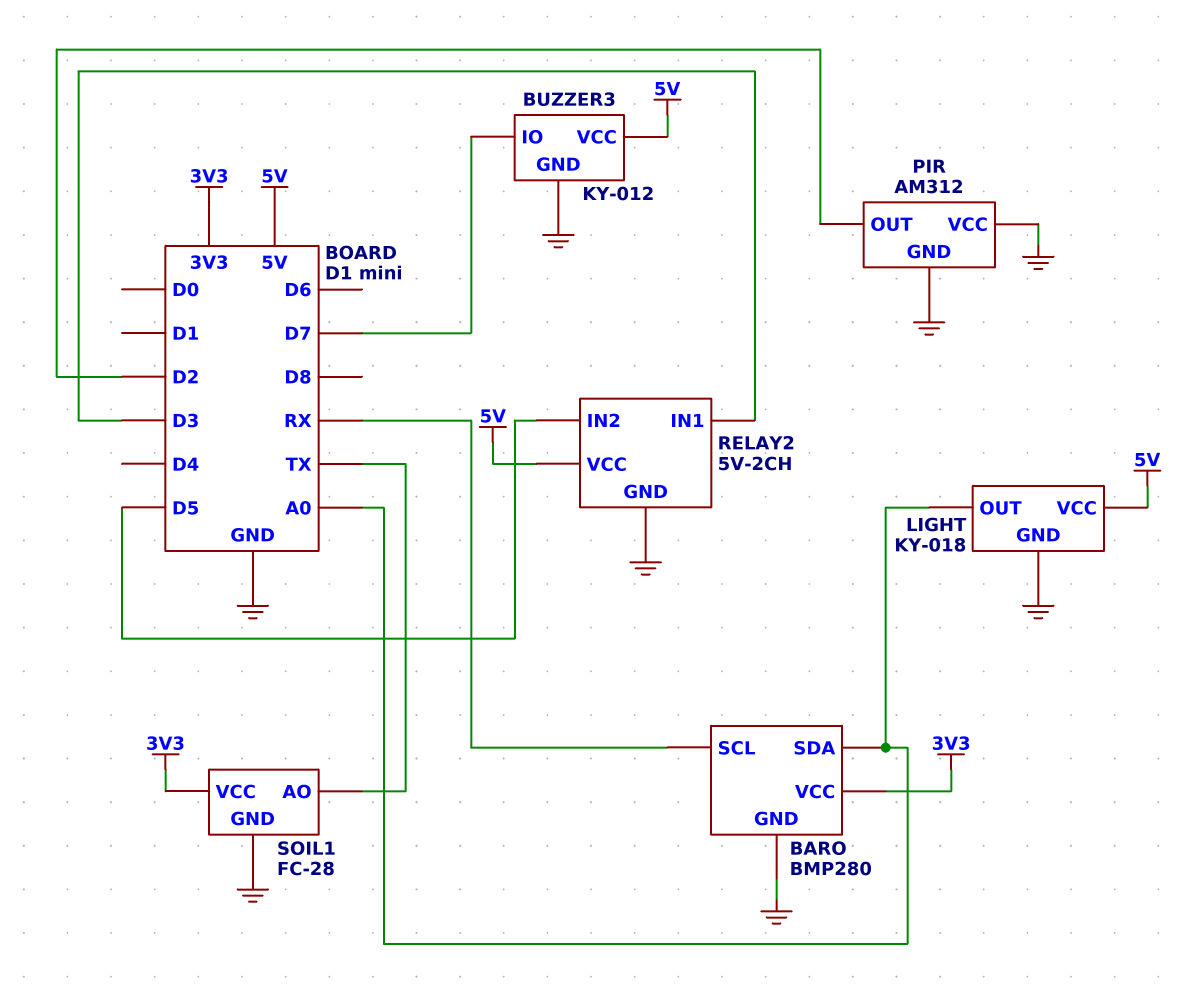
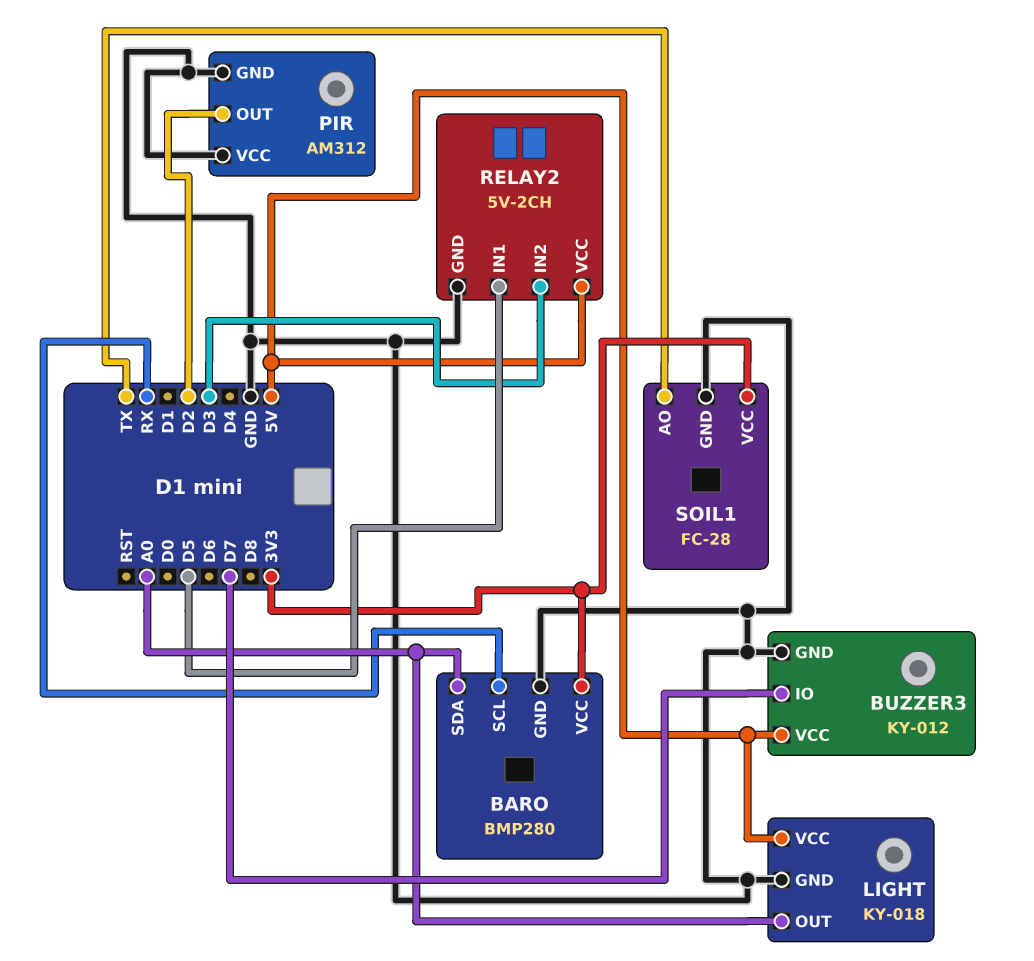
RELAY2 pin IN1: D3 -> D5
RELAY2 pin IN2: D5 -> D3

